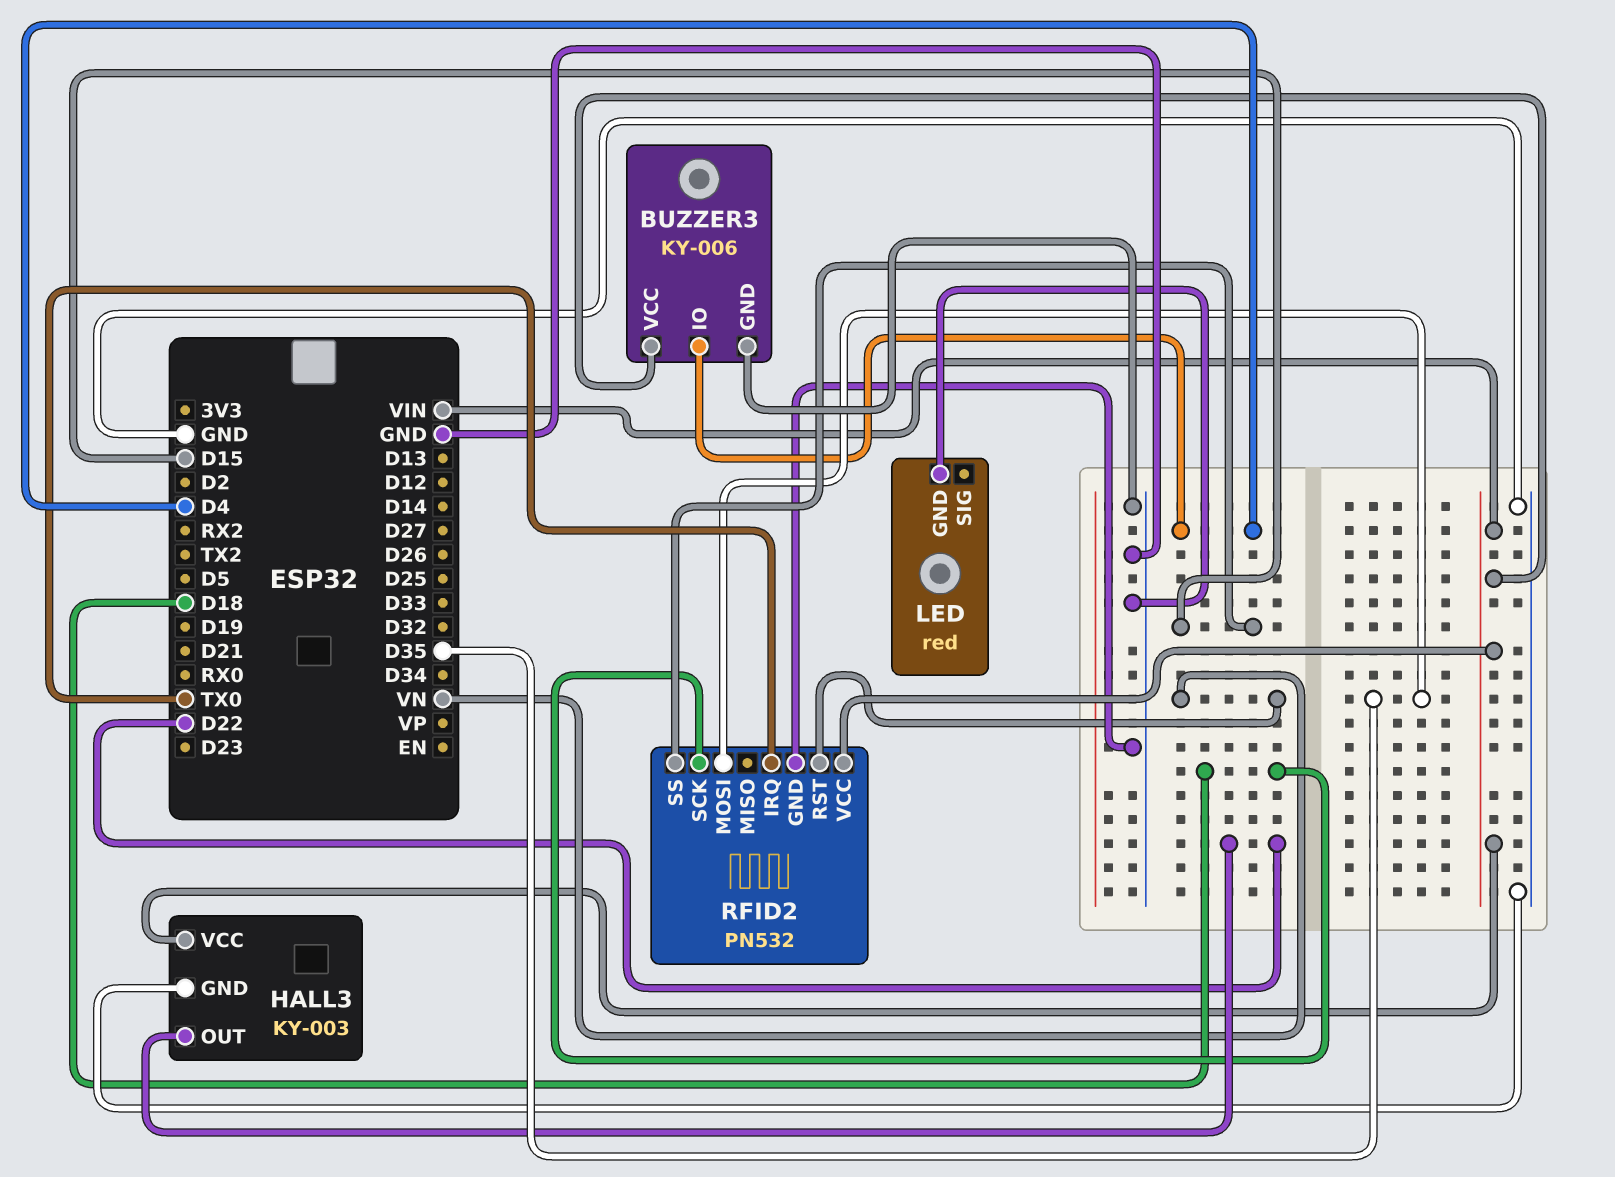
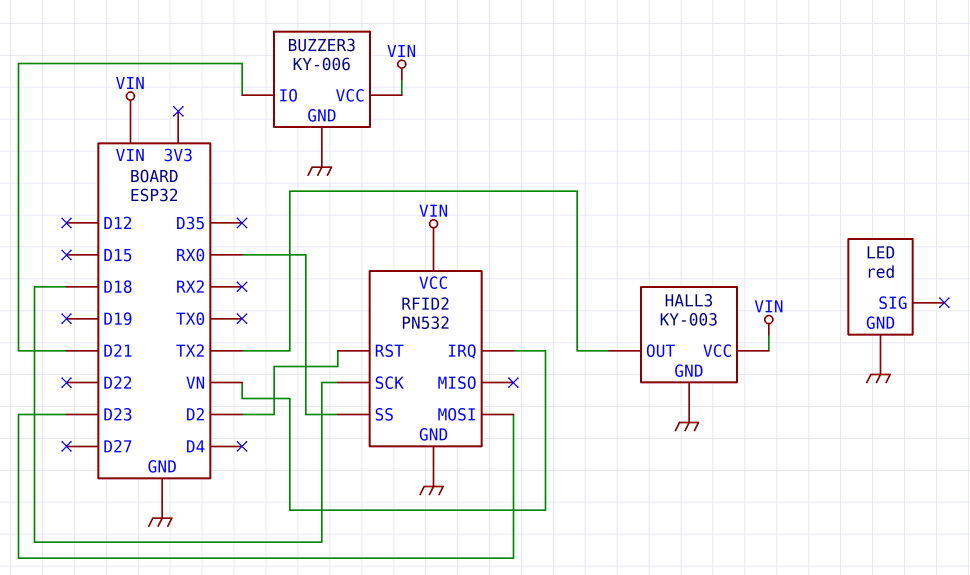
BUZZER3 pin IO: D4 -> D21
HALL3 pin OUT: D22 -> TX2
RFID2 pin IRQ: TX0 -> VN
RFID2 pin MOSI: D35 -> D23
RFID2 pin RST: VN -> D2
RFID2 pin SS: D15 -> RX0

